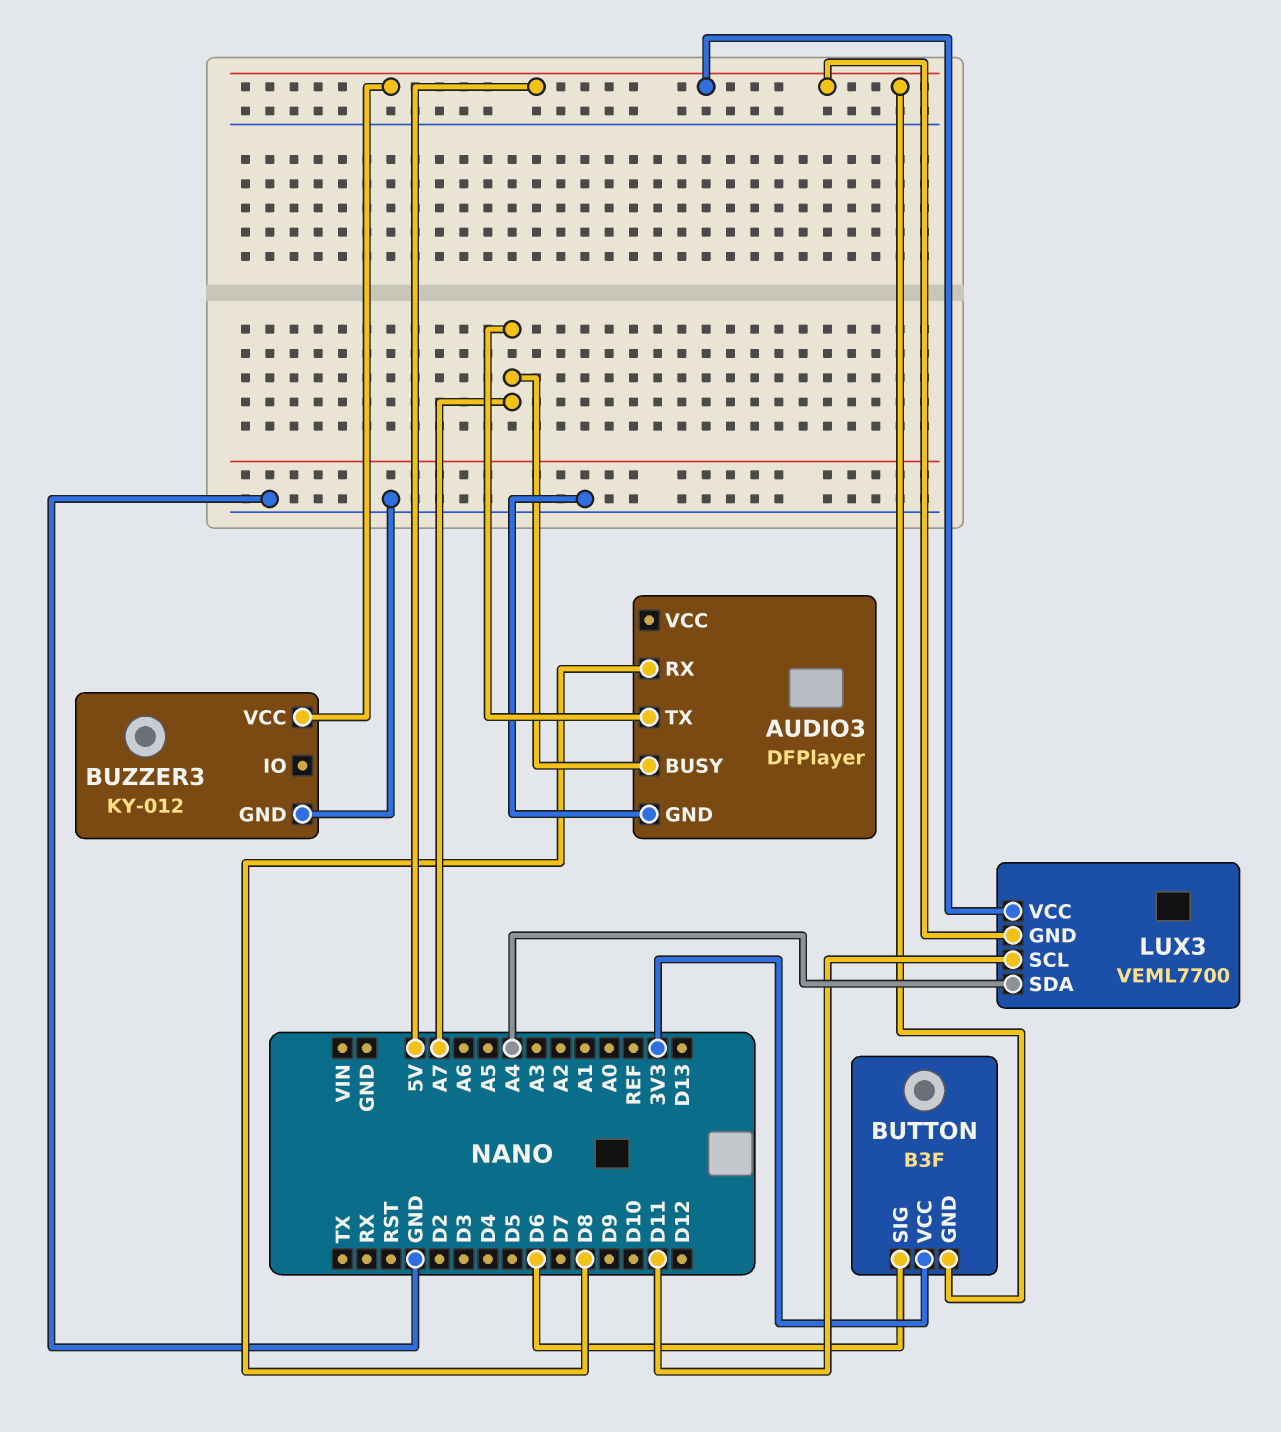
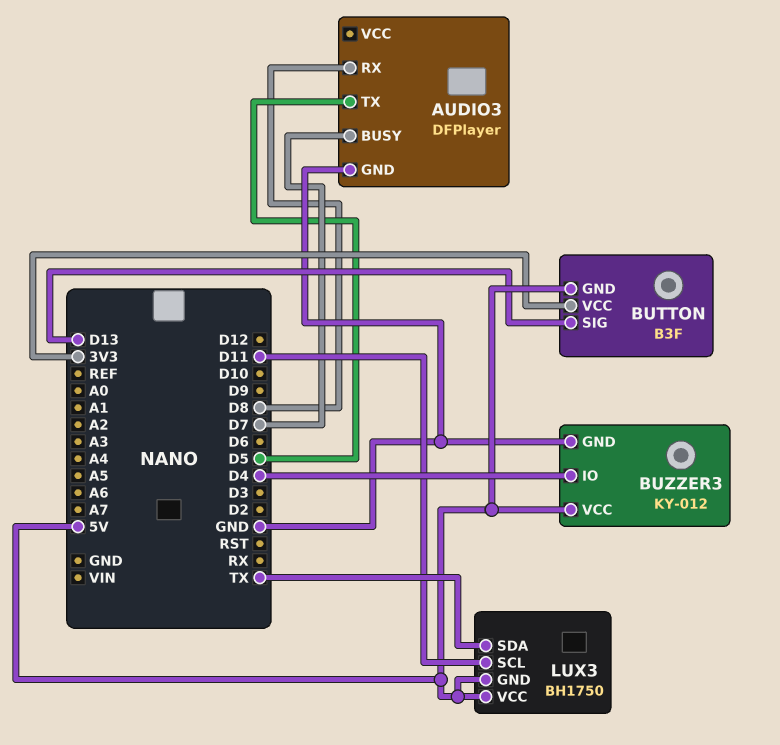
AUDIO3 pin BUSY: A7 -> D7
AUDIO3 pin TX: A7 -> D5
BUTTON pin SIG: D6 -> D13
BUZZER3 pin IO: none -> D4
LUX3: VEML7700 -> BH1750
LUX3 pin SDA: A4 -> TX

